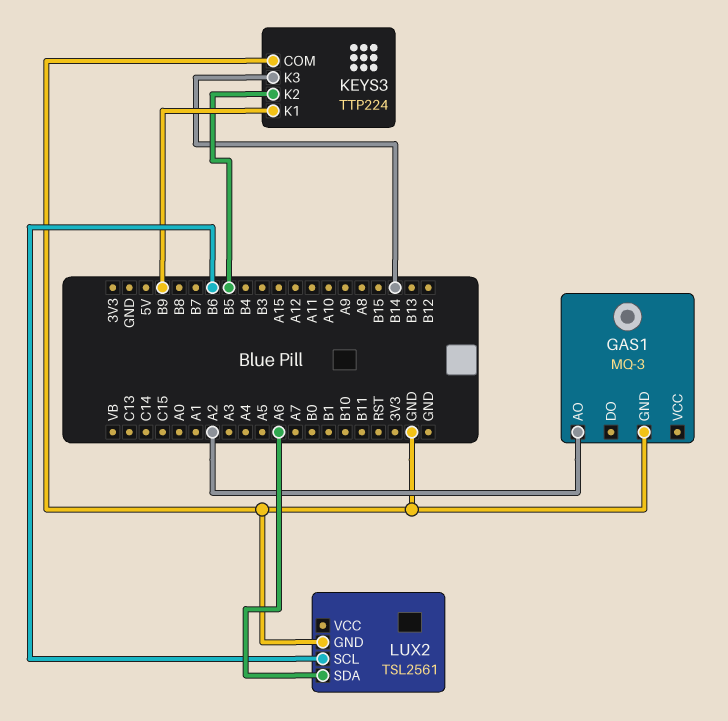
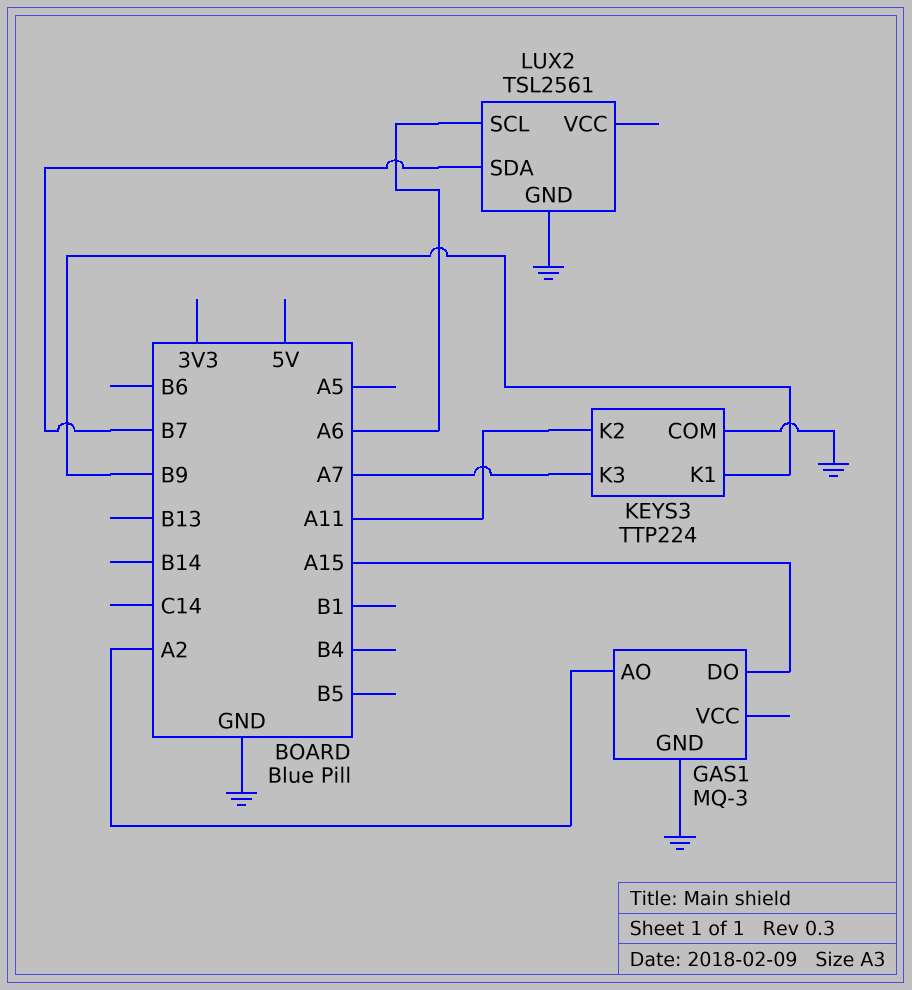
GAS1 pin DO: none -> A15
KEYS3 pin K2: B5 -> A11
KEYS3 pin K3: B14 -> A7
LUX2 pin SCL: B6 -> A6
LUX2 pin SDA: A6 -> B7

